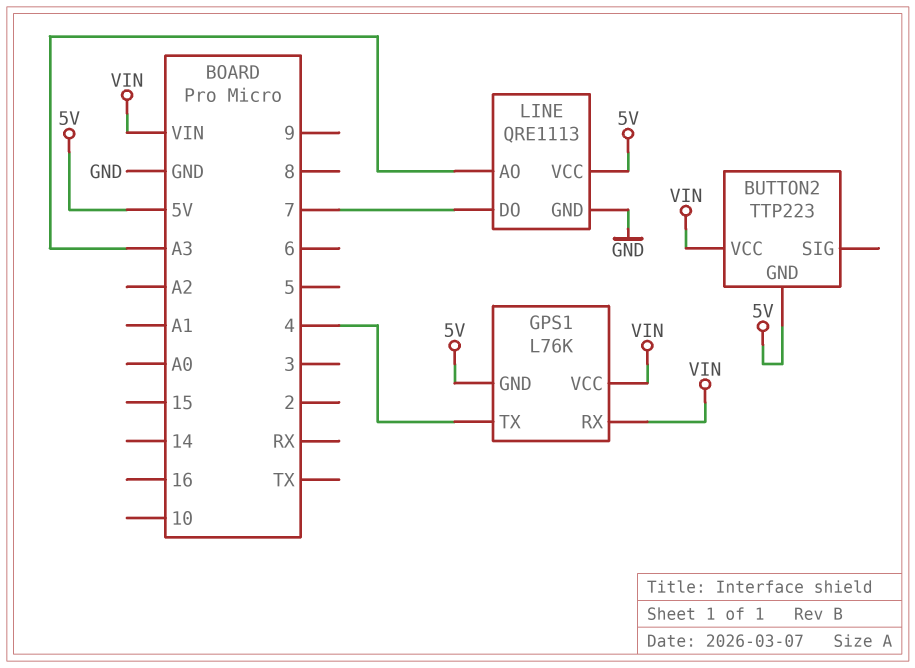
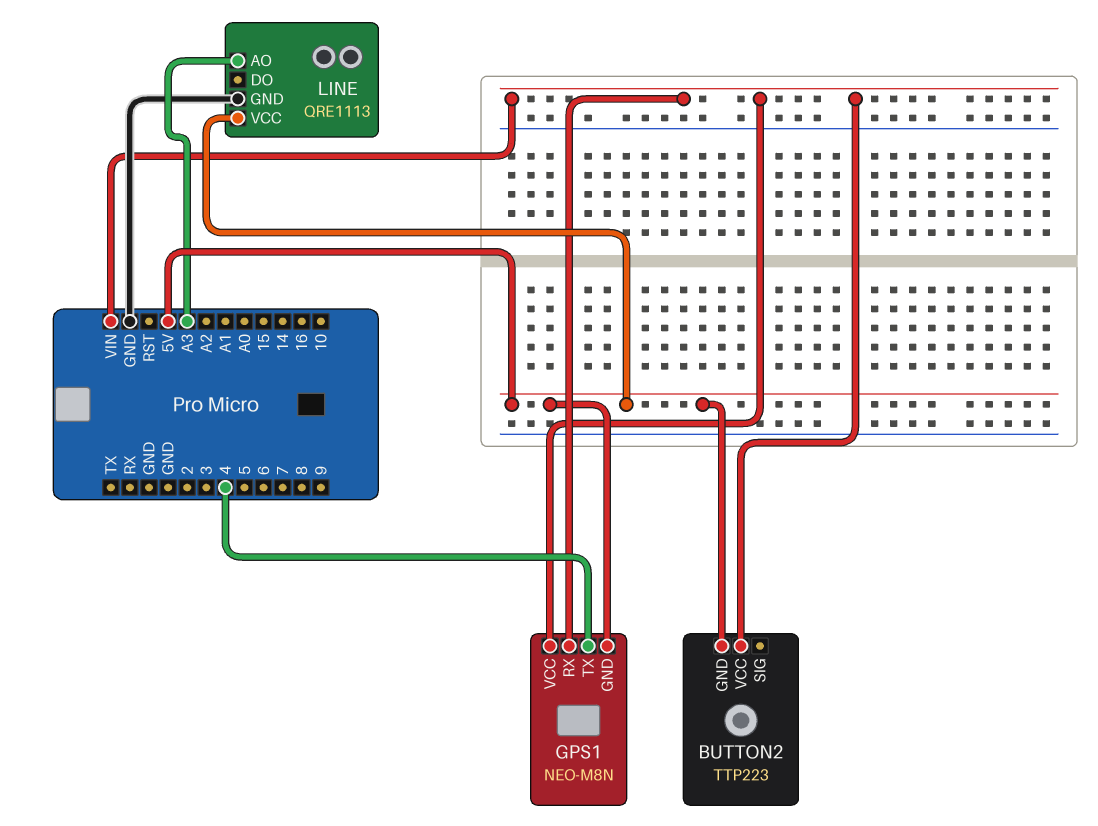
GPS1: L76K -> NEO-M8N
LINE pin DO: 7 -> none

